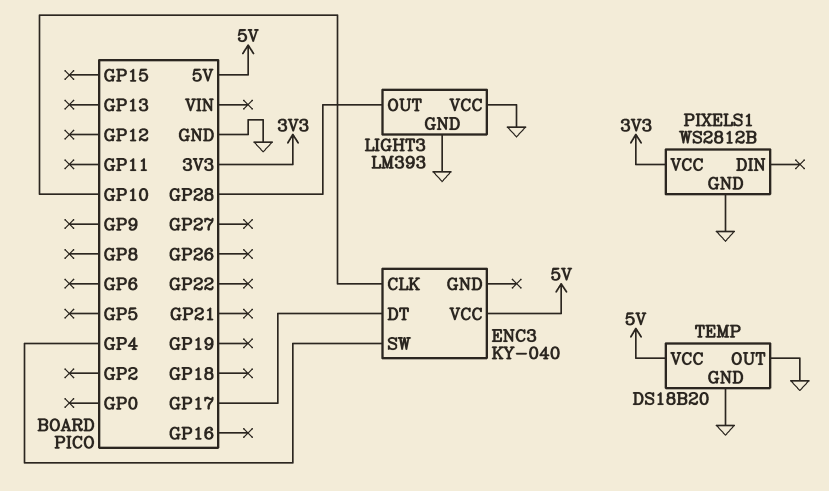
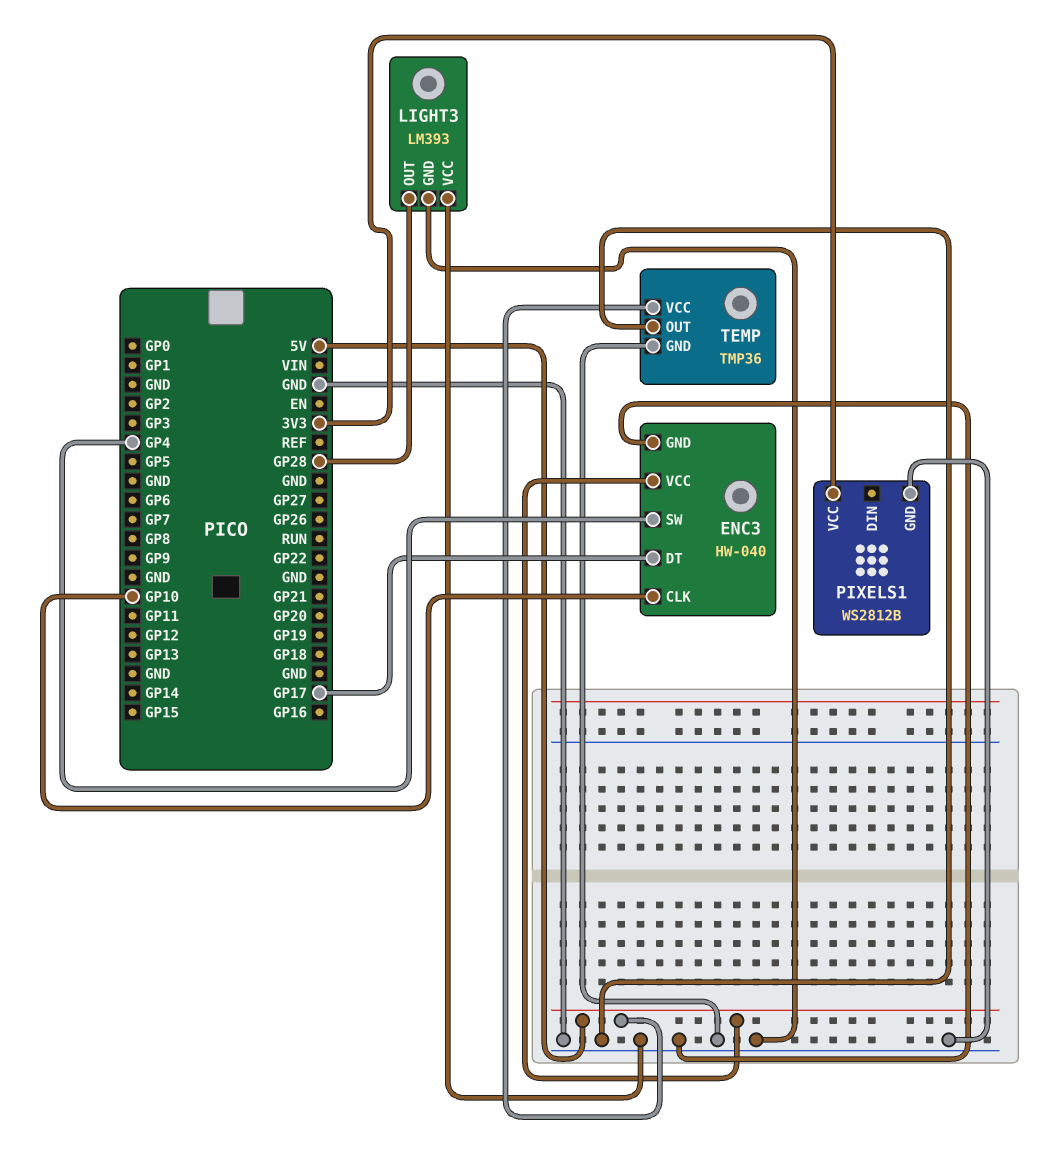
ENC3: KY-040 -> HW-040
ENC3 pin GND: none -> GND
TEMP: DS18B20 -> TMP36

